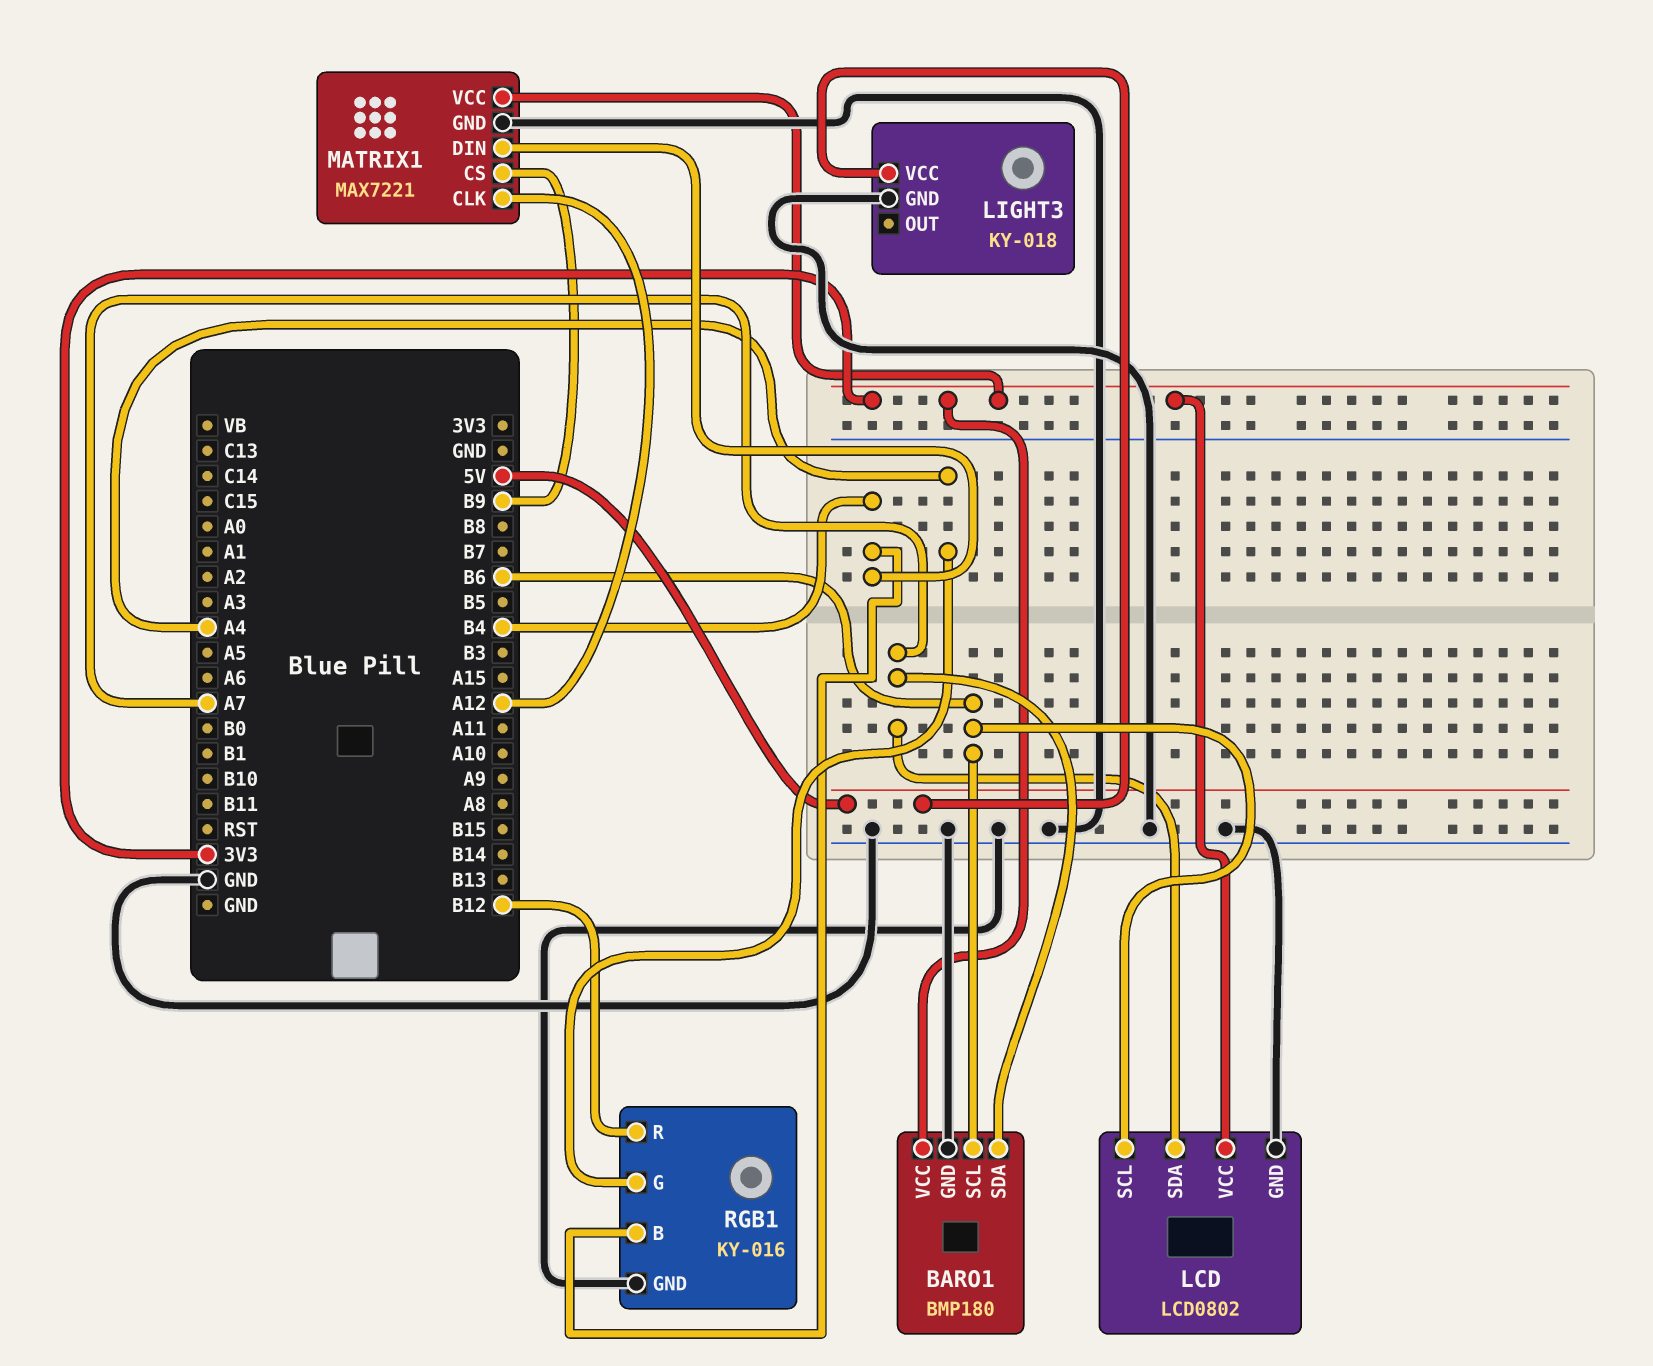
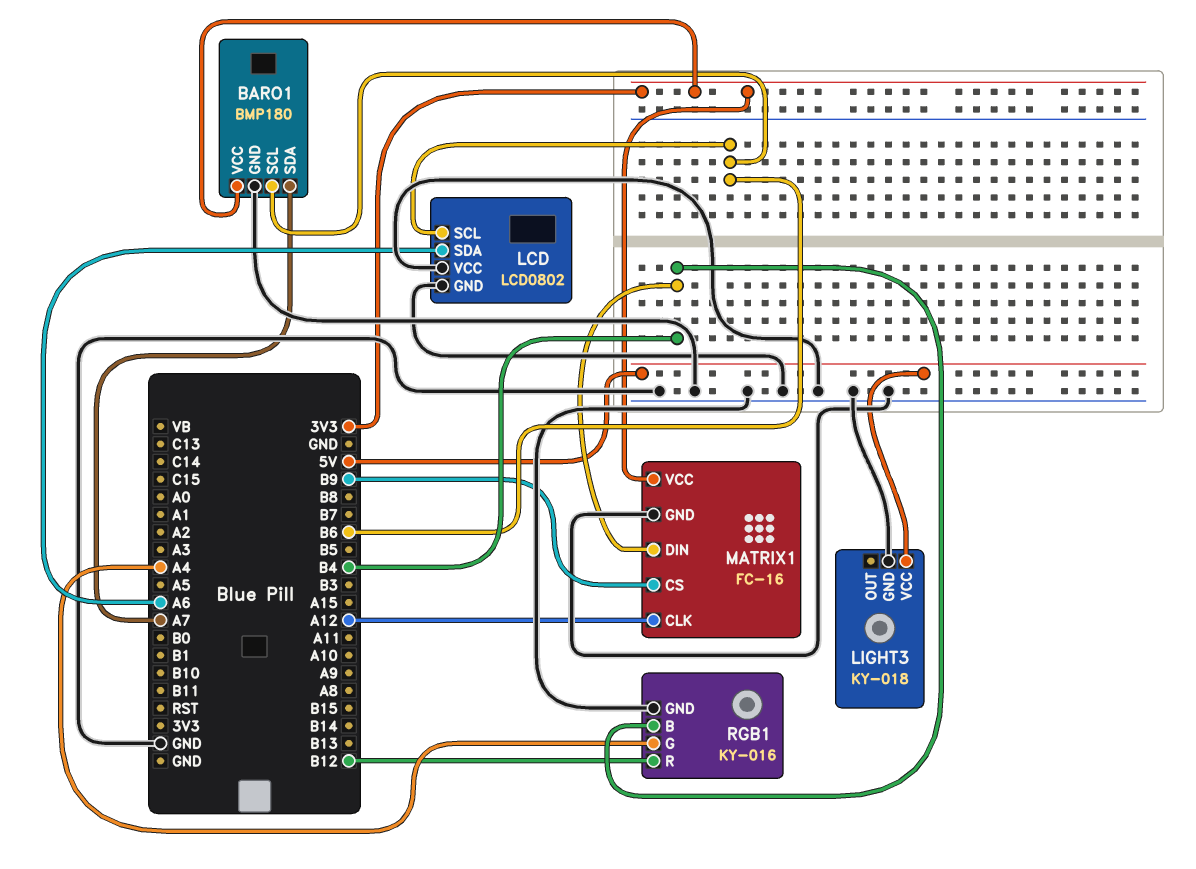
LCD pin SDA: A7 -> A6
LCD pin VCC: 3V3 -> GND
MATRIX1: MAX7221 -> FC-16

